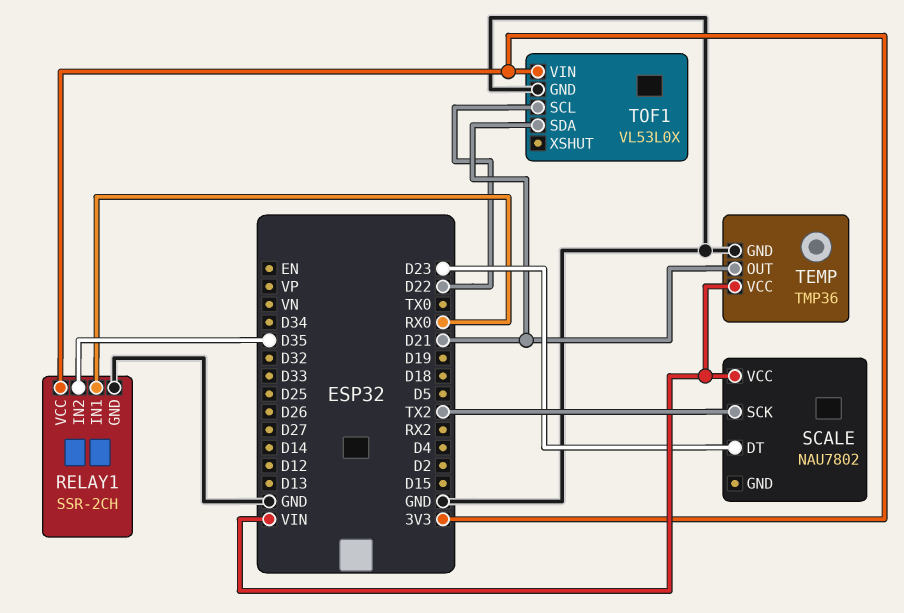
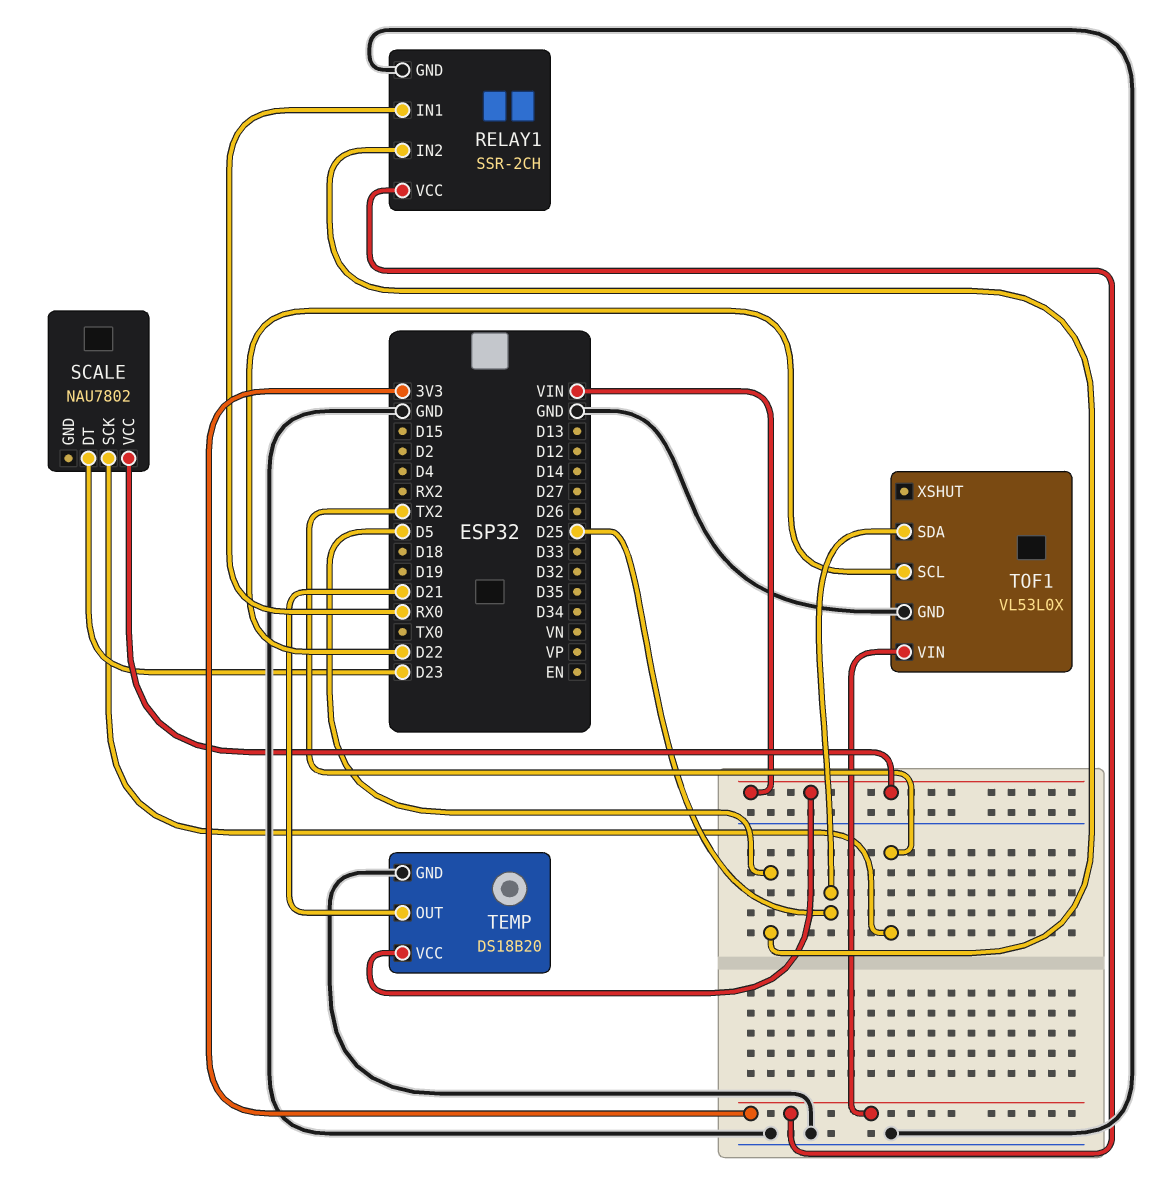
RELAY1 pin IN2: D35 -> D5
TEMP: TMP36 -> DS18B20
TOF1 pin SDA: D21 -> D25

